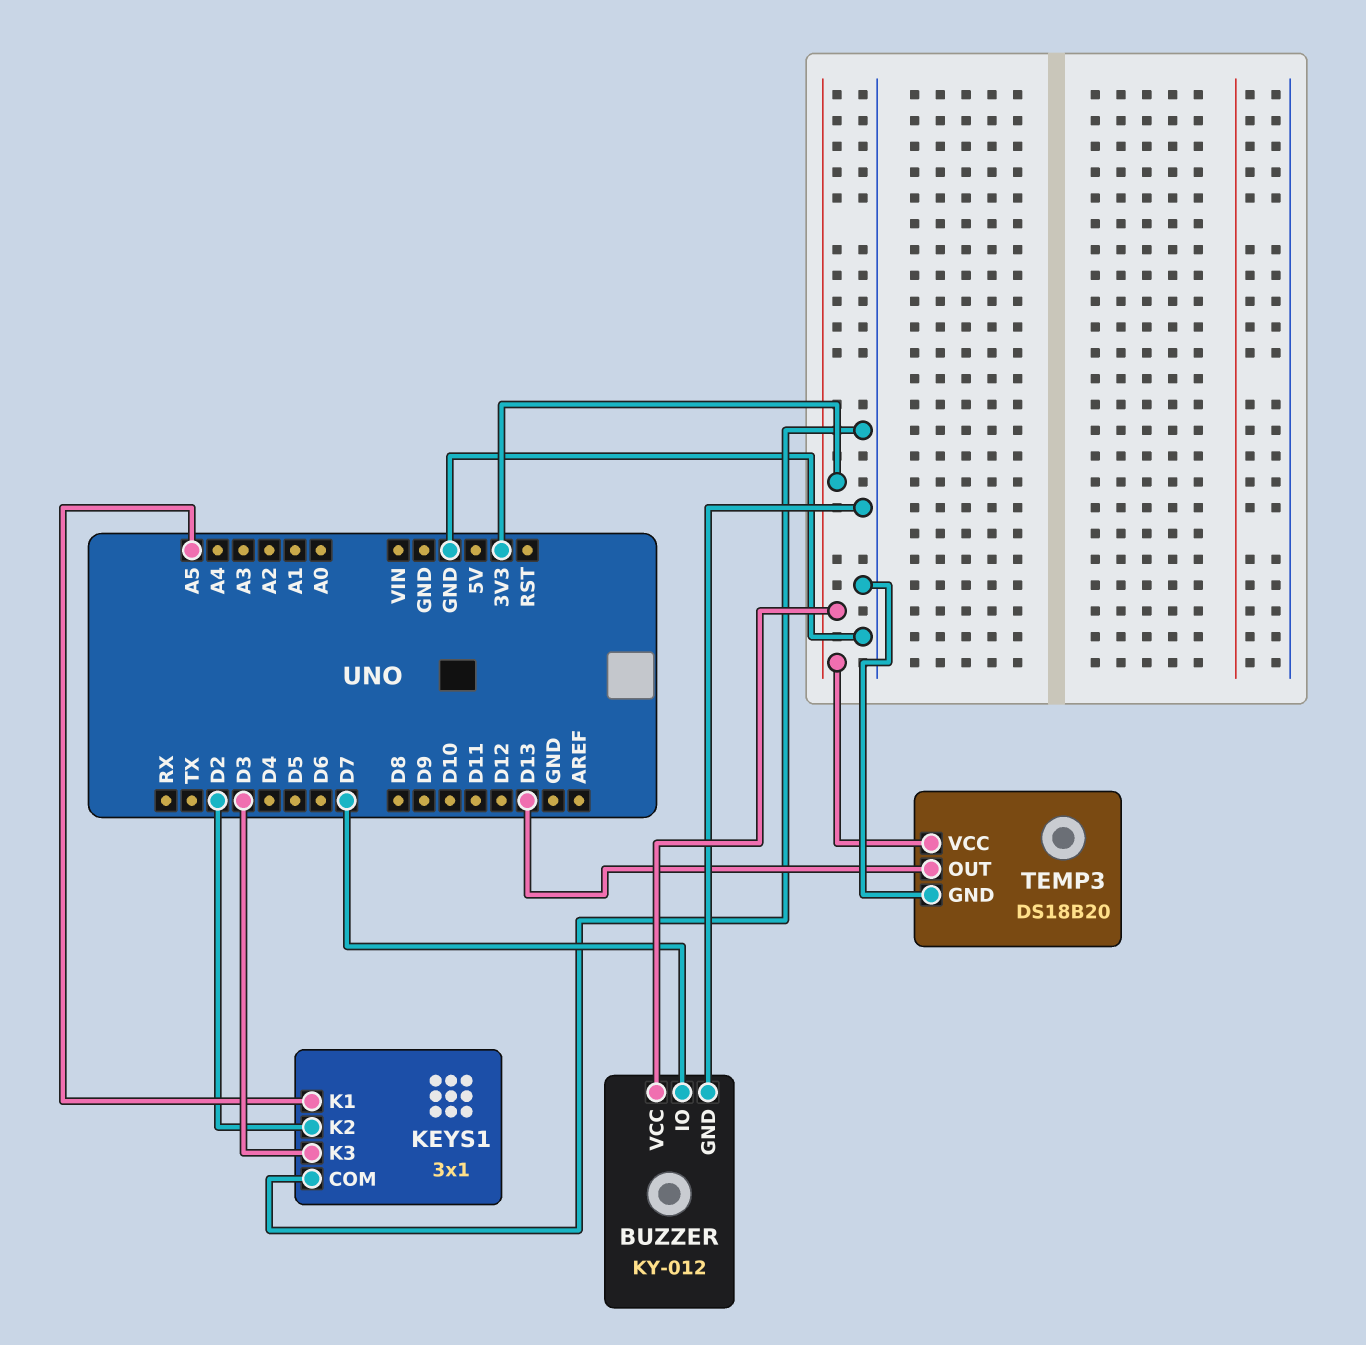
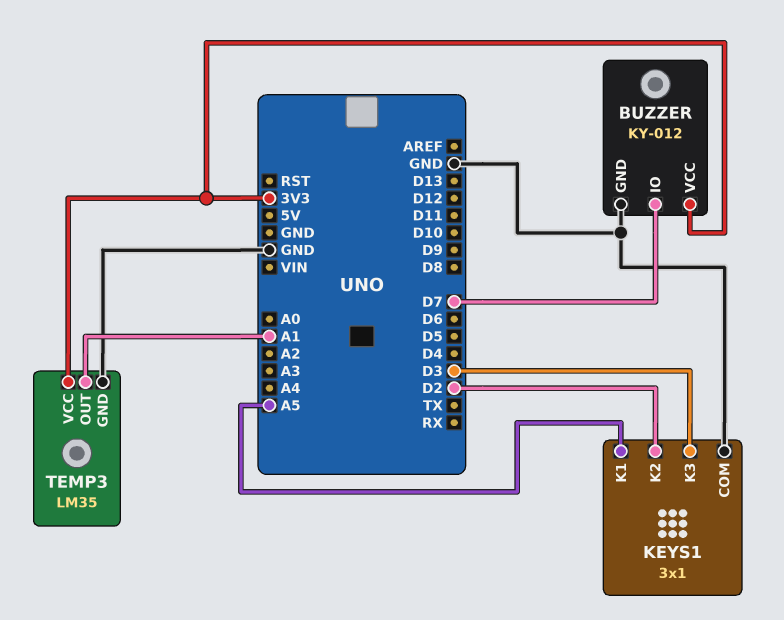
TEMP3: DS18B20 -> LM35
TEMP3 pin OUT: D13 -> A1

